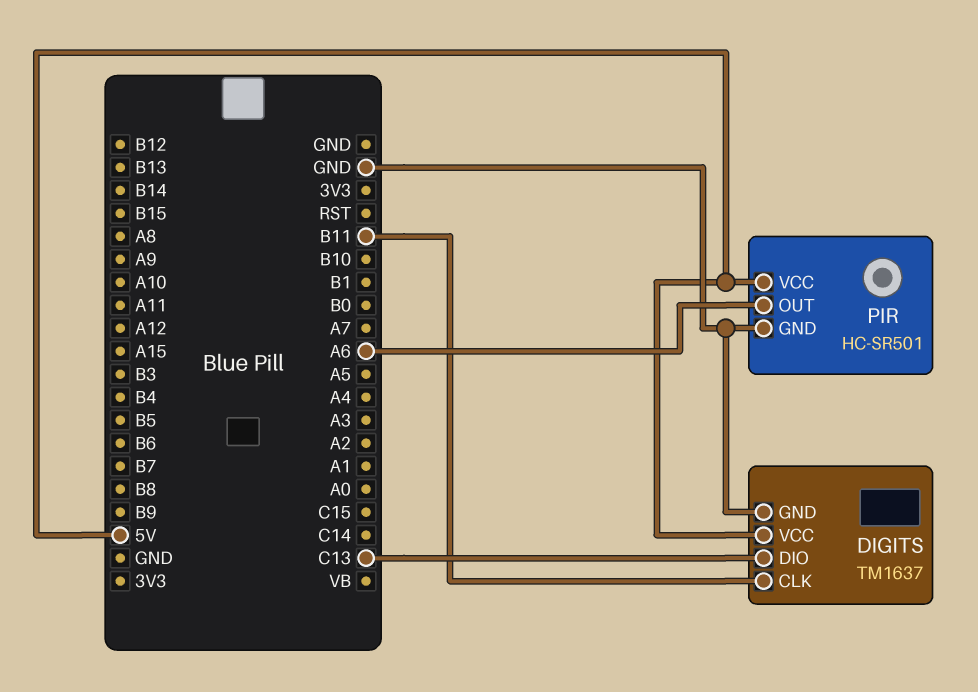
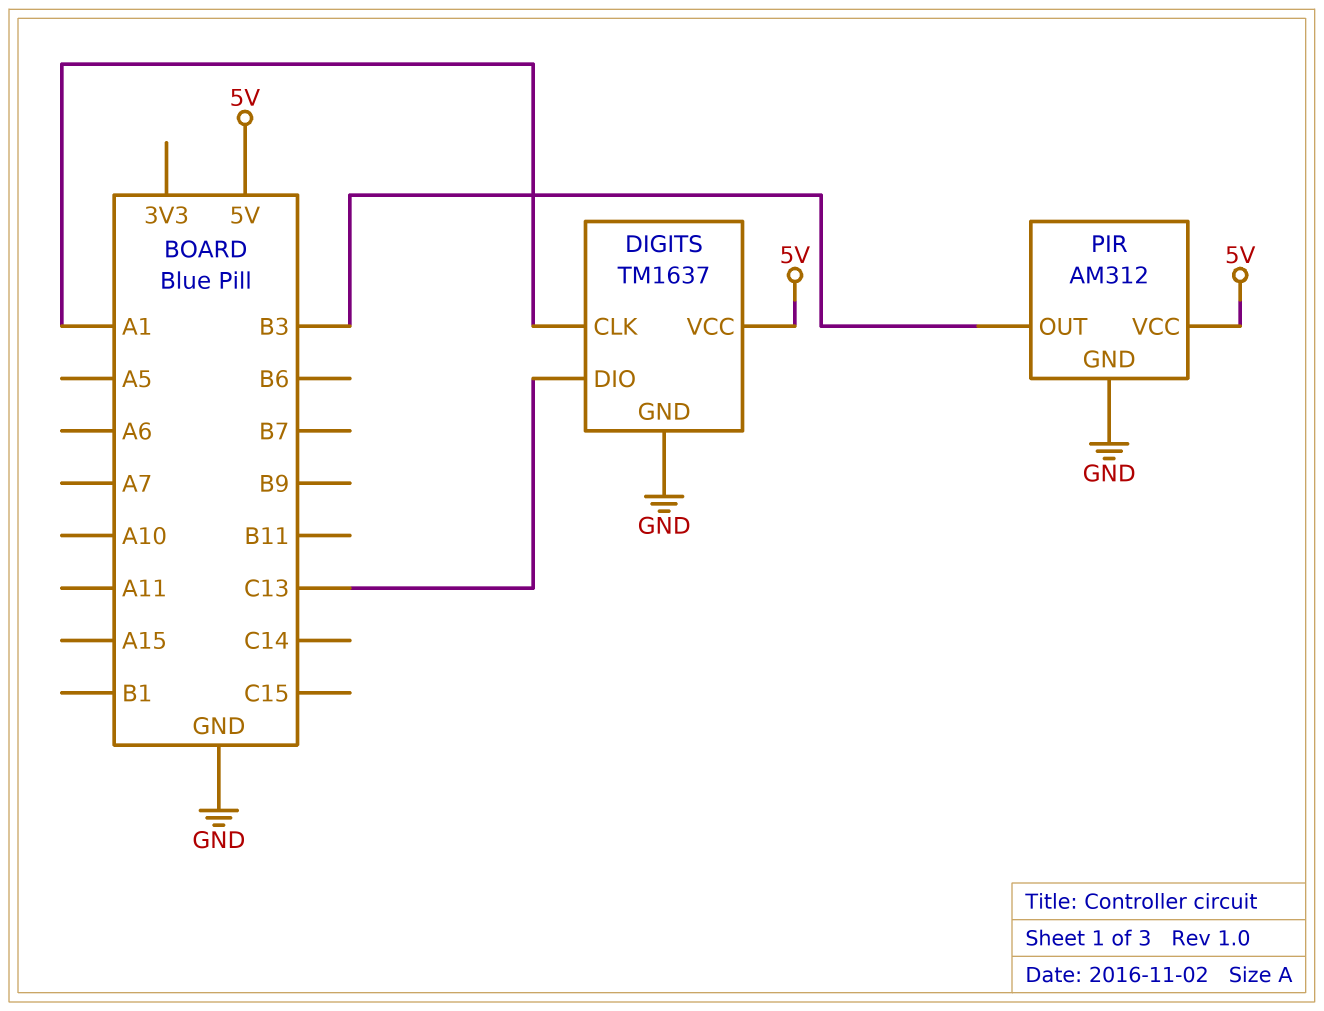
DIGITS pin CLK: B11 -> A1
PIR: HC-SR501 -> AM312
PIR pin OUT: A6 -> B3

